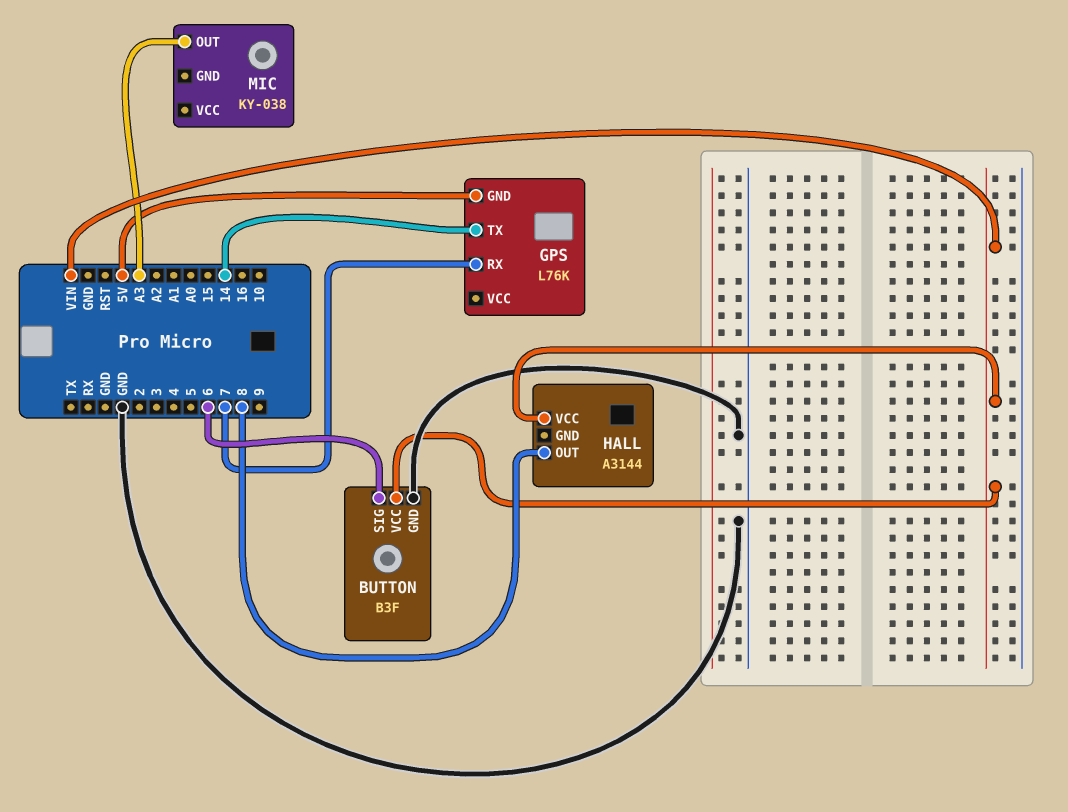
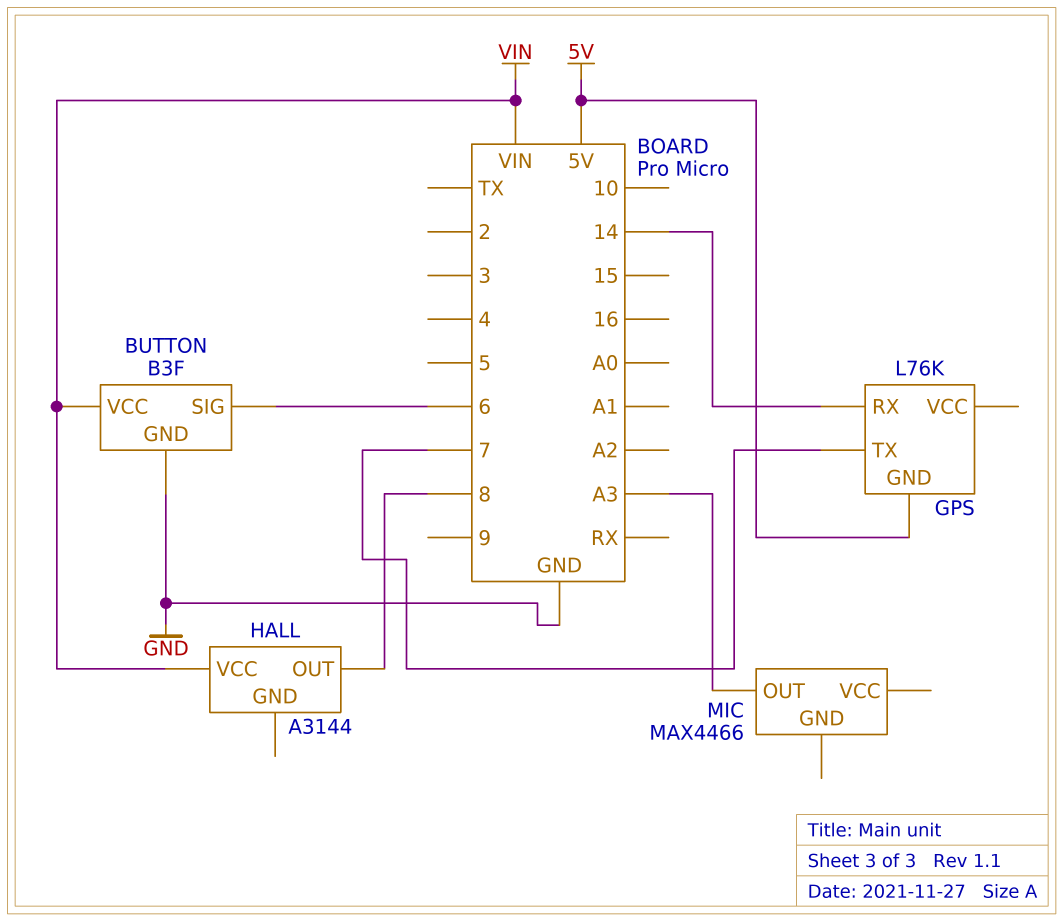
GPS pin RX: 7 -> 14
GPS pin TX: 14 -> 7
MIC: KY-038 -> MAX4466

